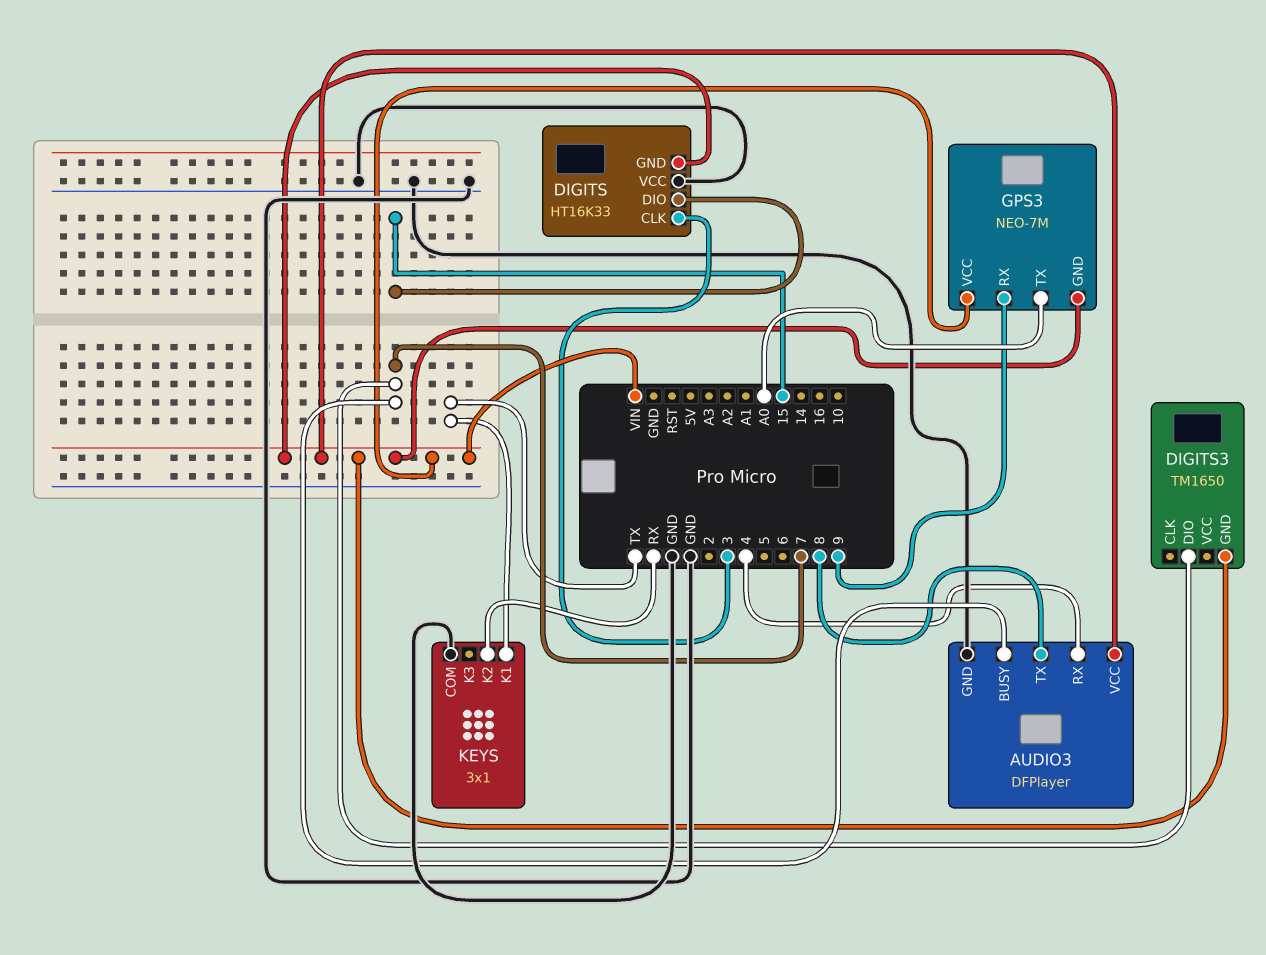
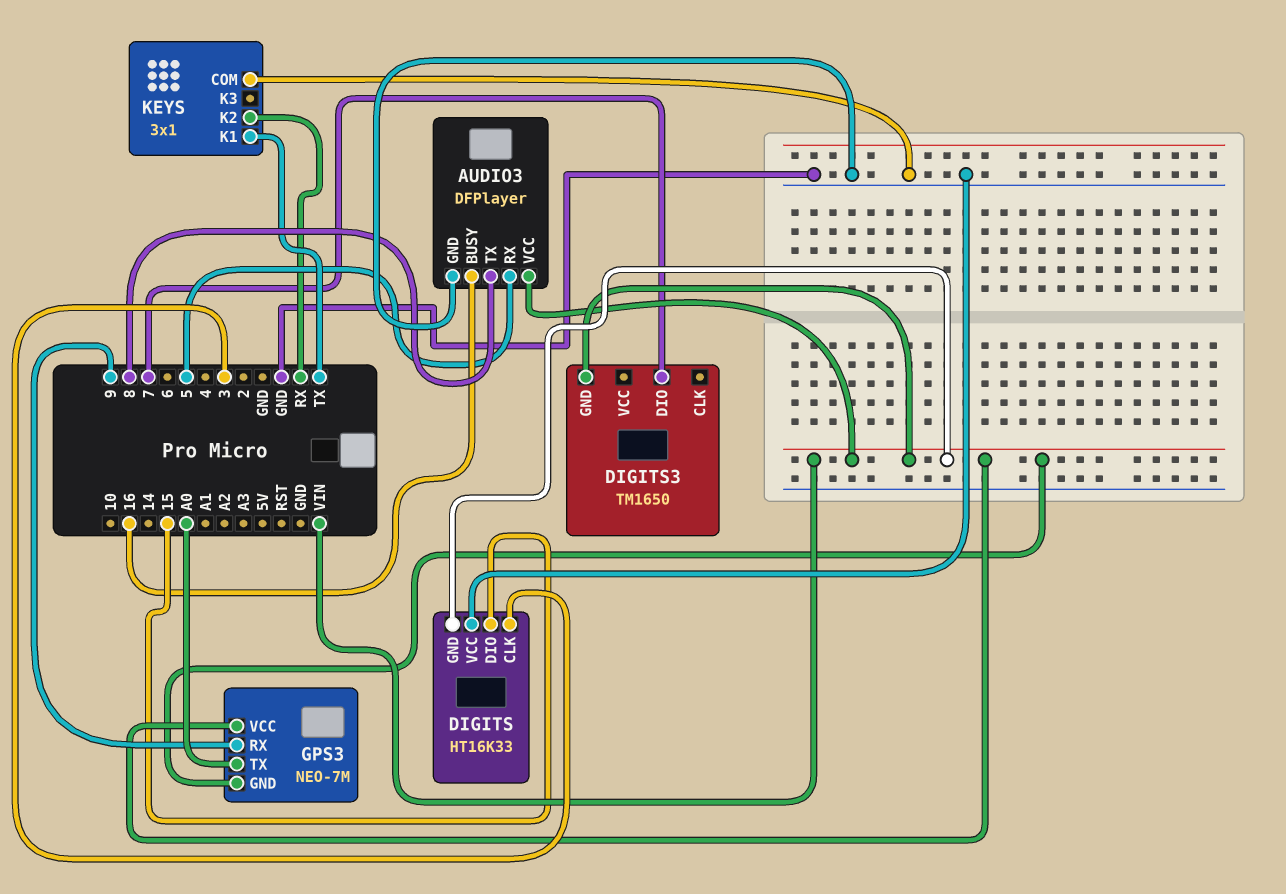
AUDIO3 pin BUSY: 7 -> 16
AUDIO3 pin RX: 4 -> 5

